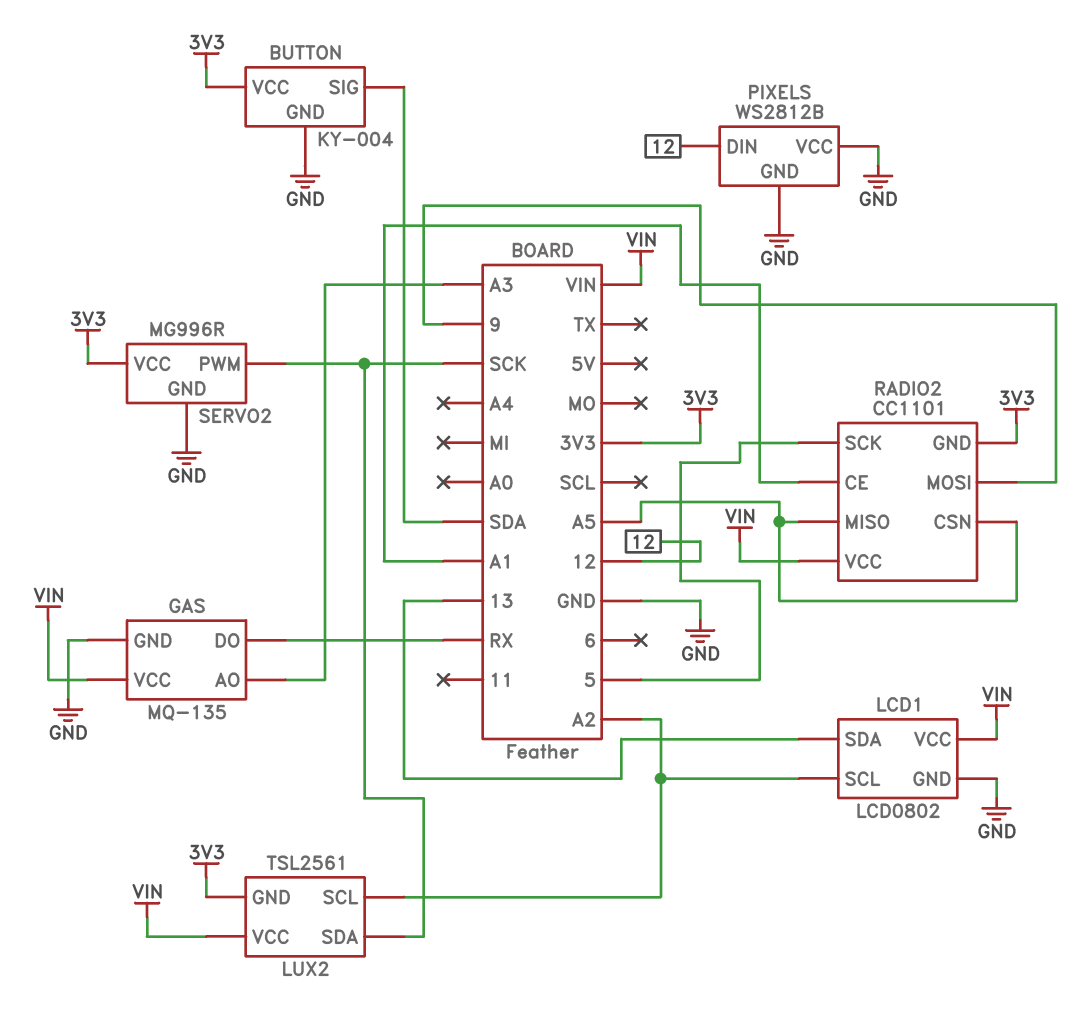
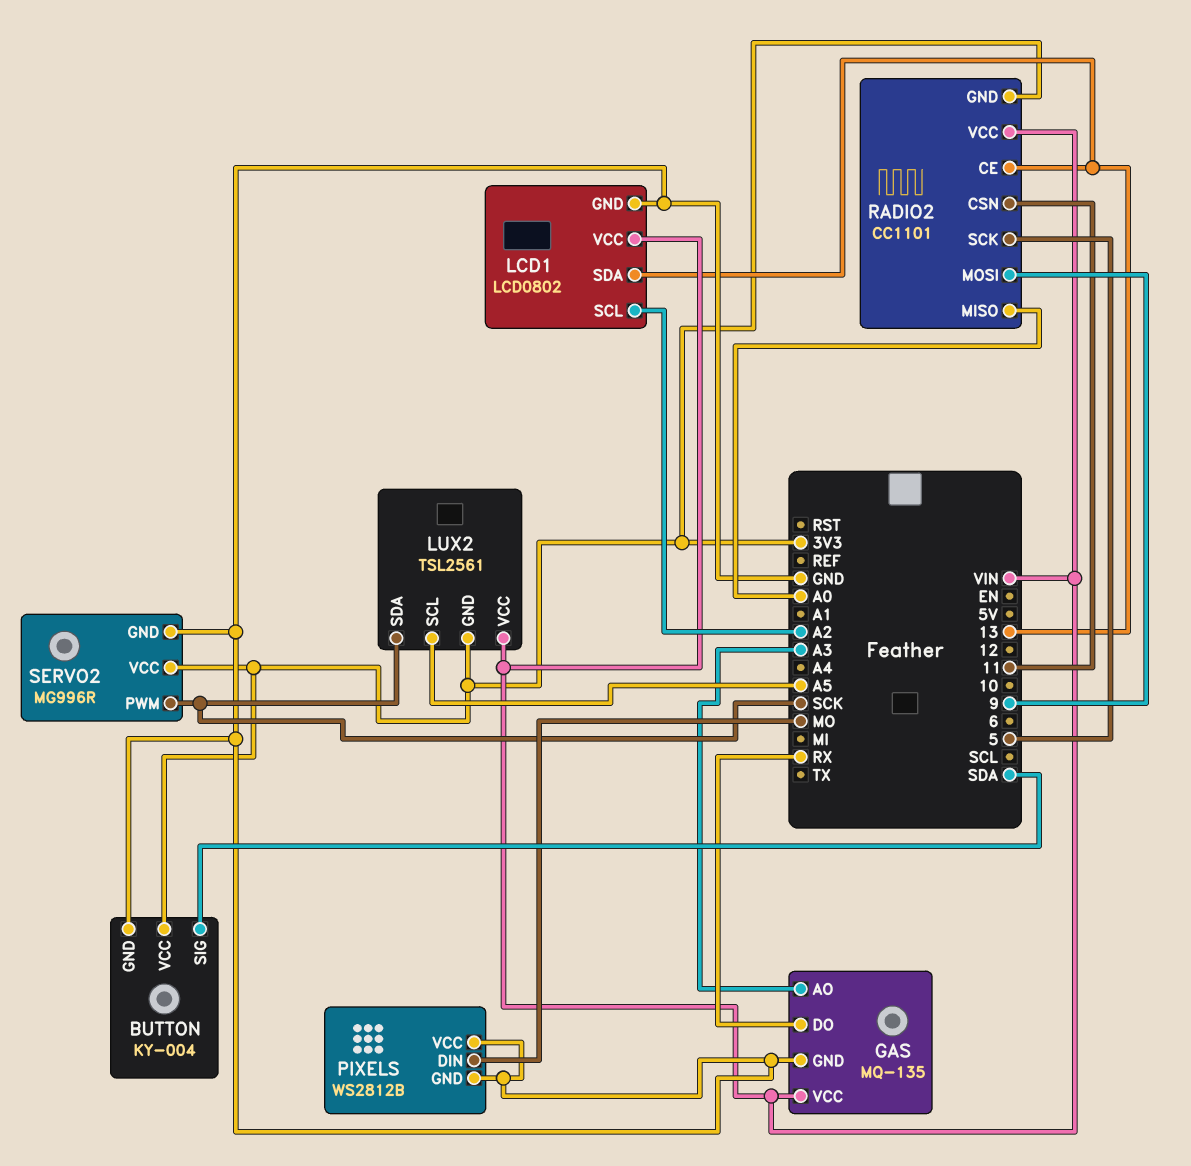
LUX2 pin SCL: A2 -> A5
PIXELS pin DIN: 12 -> MO
RADIO2 pin CE: A1 -> 13
RADIO2 pin CSN: A5 -> 11
RADIO2 pin MISO: A5 -> A0

